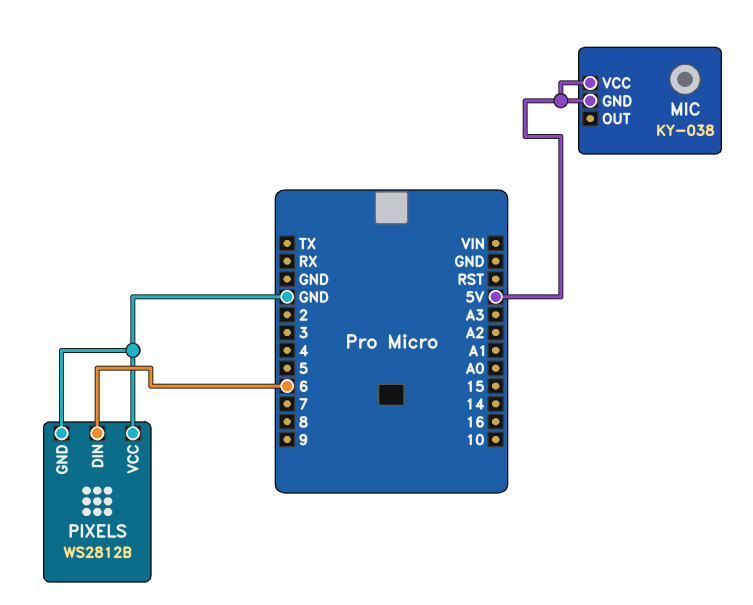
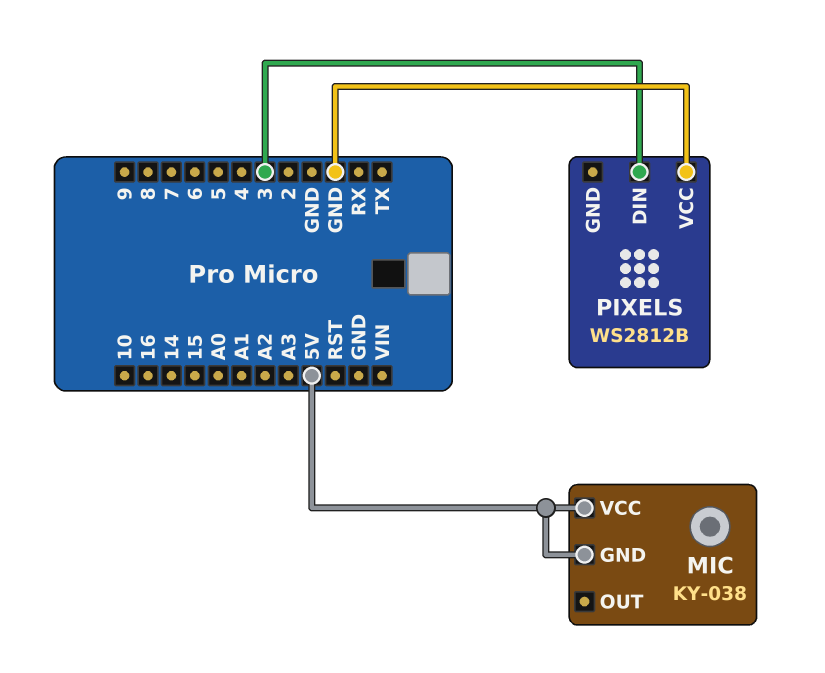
PIXELS pin DIN: 6 -> 3
PIXELS pin GND: GND -> none

